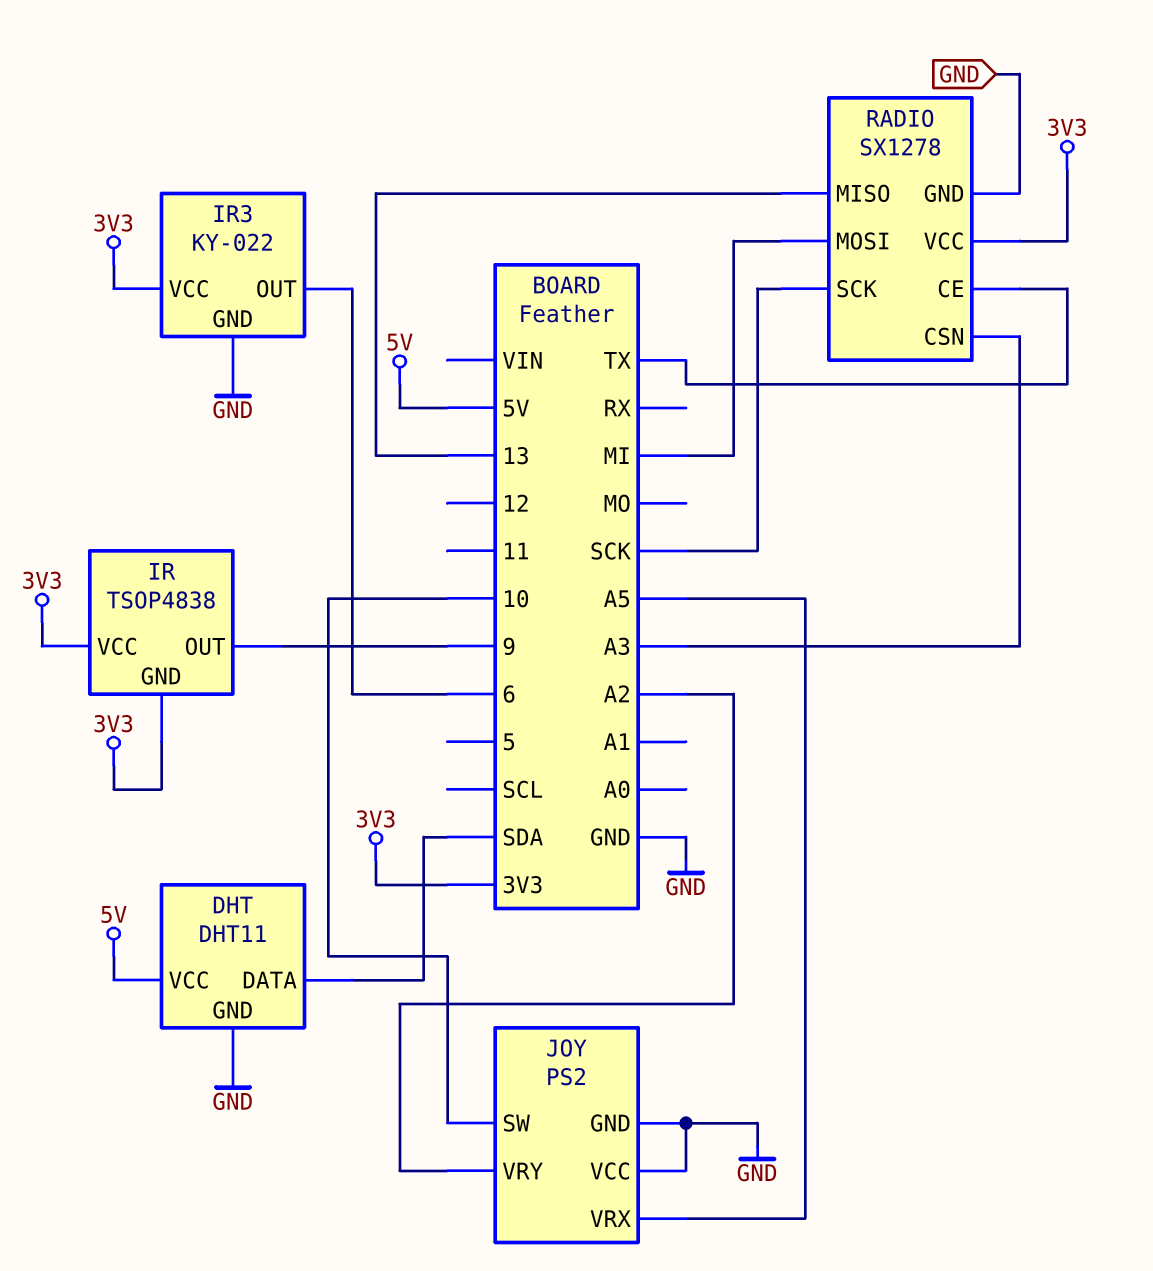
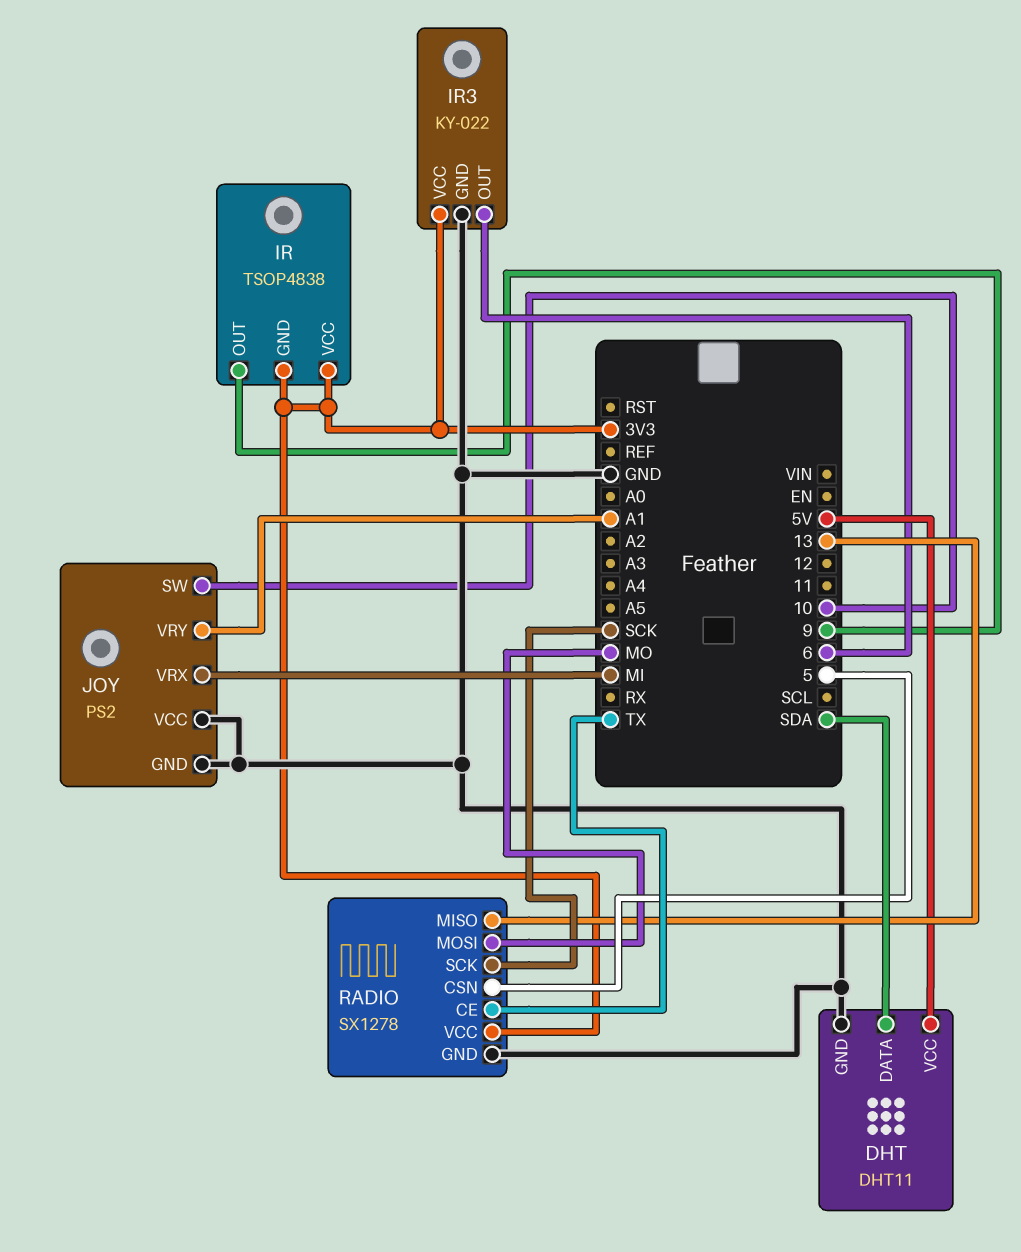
JOY pin VRX: A5 -> MI
JOY pin VRY: A2 -> A1
RADIO pin CSN: A3 -> 5
RADIO pin MOSI: MI -> MO

